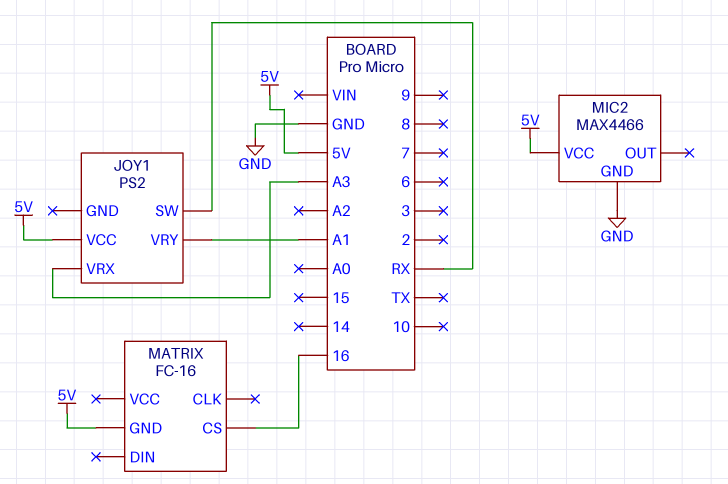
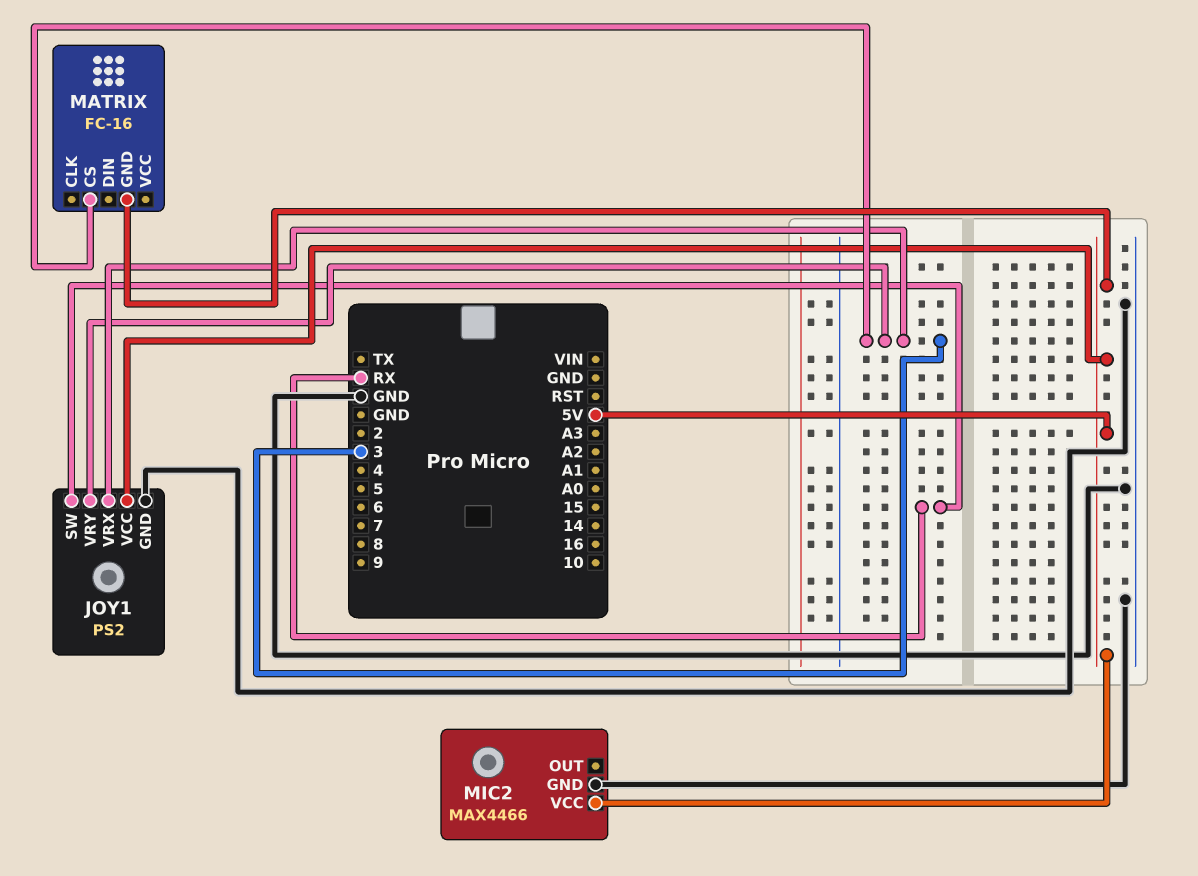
JOY1 pin GND: none -> GND
JOY1 pin VRX: A3 -> 3
JOY1 pin VRY: A1 -> 3
MATRIX pin CS: 16 -> 3

